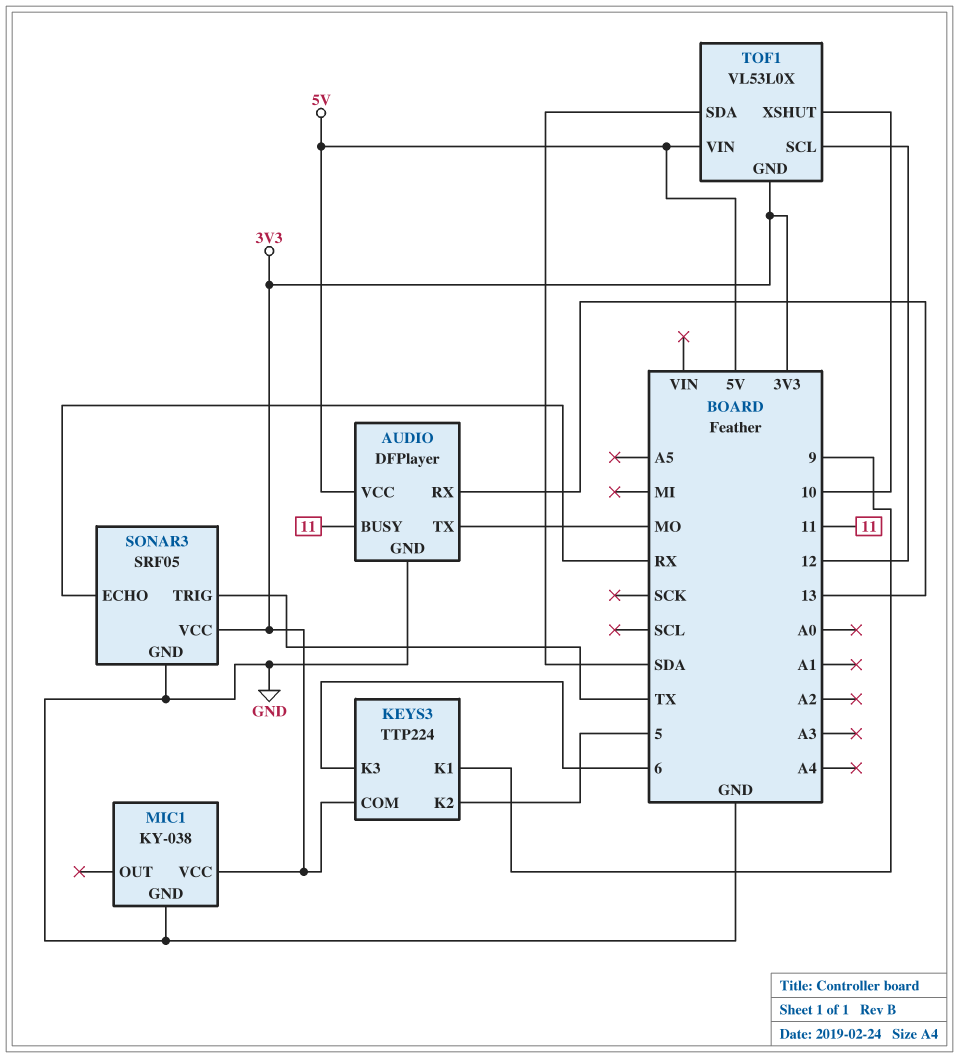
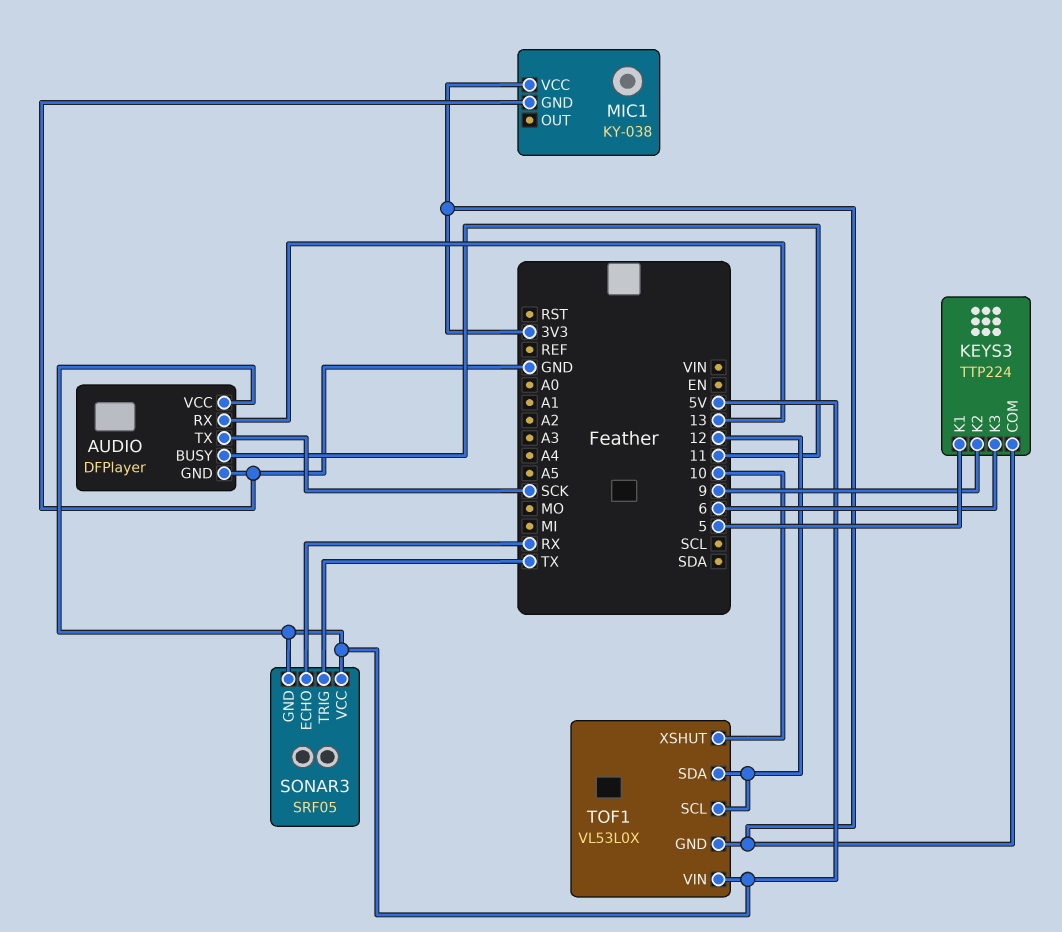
AUDIO pin TX: MO -> SCK
KEYS3 pin K1: 9 -> 5
KEYS3 pin K2: 5 -> 9
SONAR3 pin GND: GND -> 5V
SONAR3 pin VCC: 3V3 -> 5V
TOF1 pin SDA: SDA -> 12

